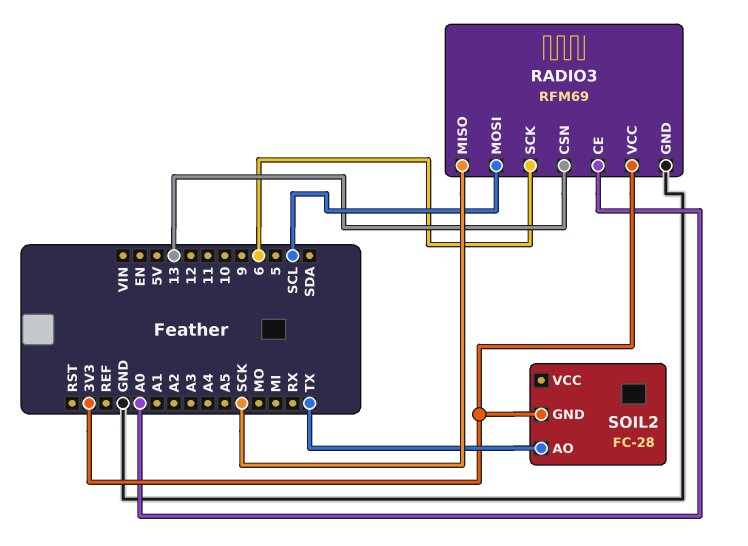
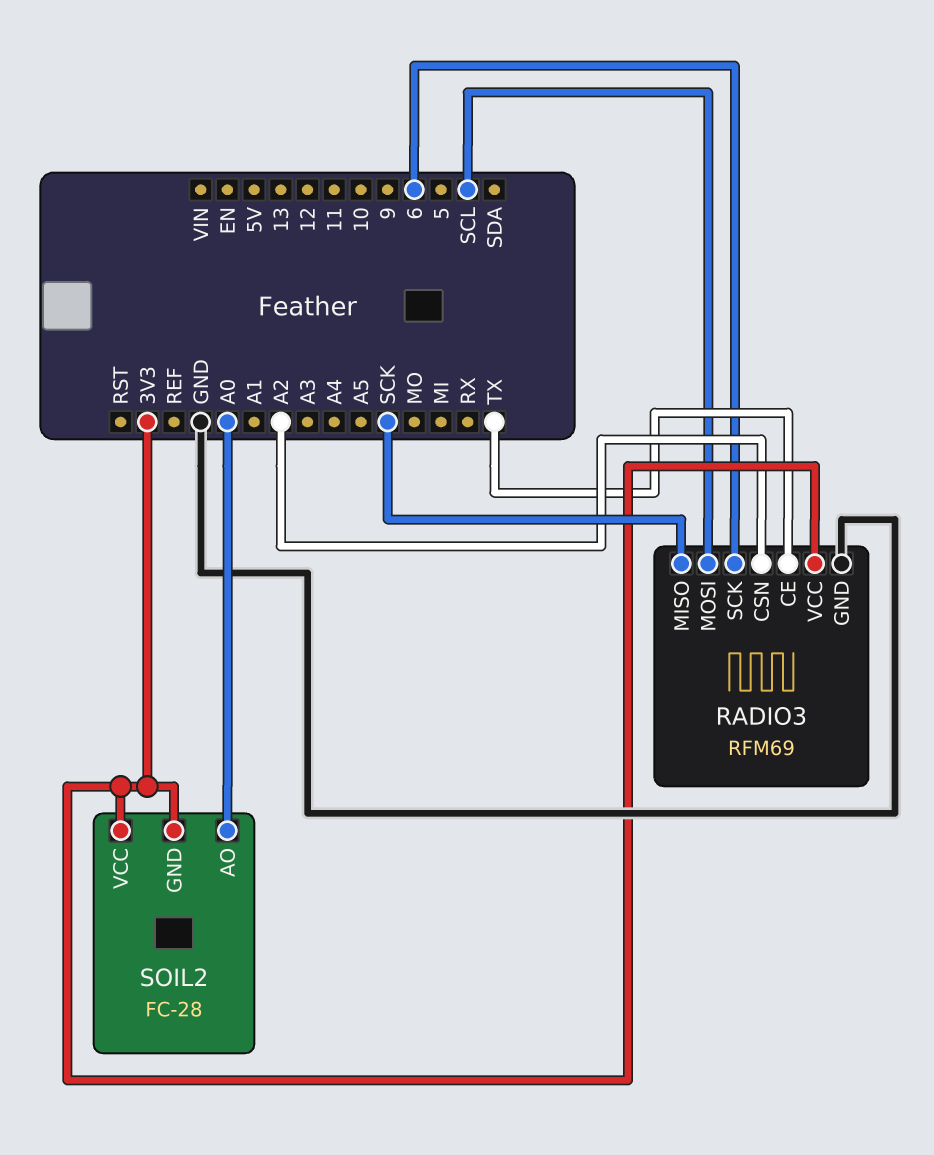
RADIO3 pin CE: A0 -> TX
RADIO3 pin CSN: 13 -> A2
SOIL2 pin AO: TX -> A0
SOIL2 pin VCC: none -> 3V3

